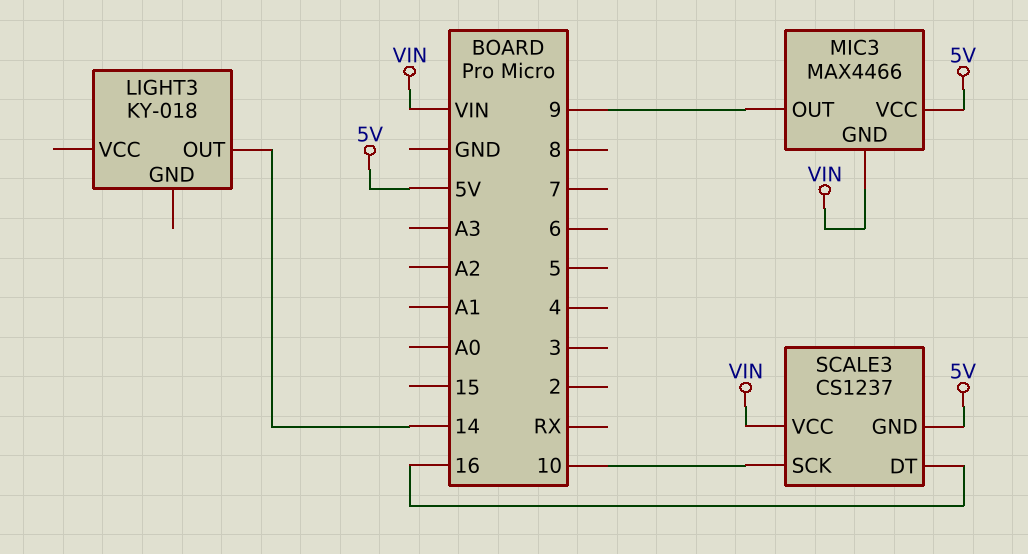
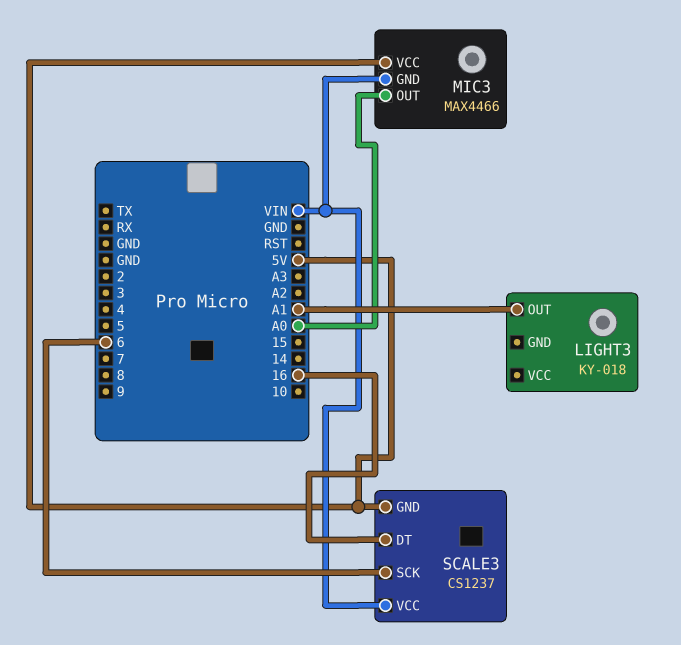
LIGHT3 pin OUT: 14 -> A1
MIC3 pin OUT: 9 -> A0
SCALE3 pin SCK: 10 -> 6

